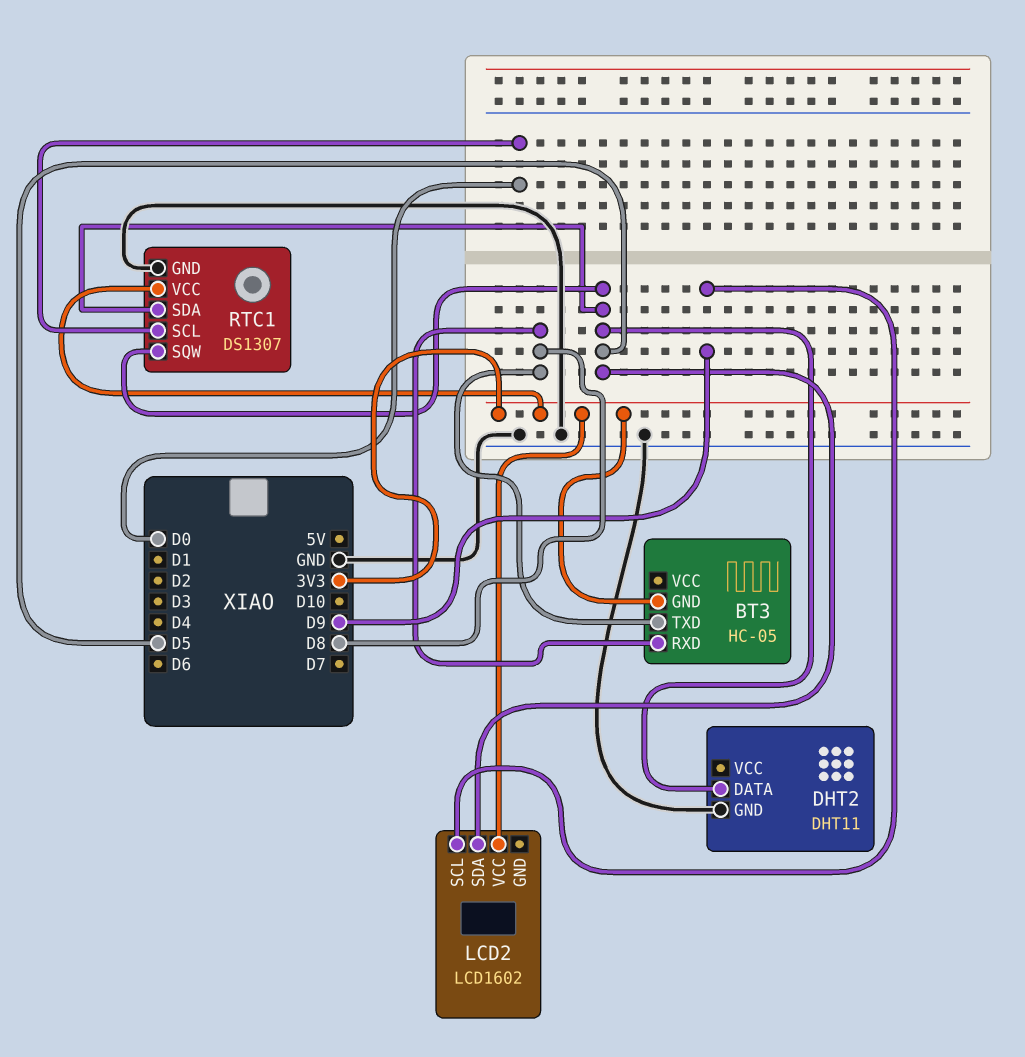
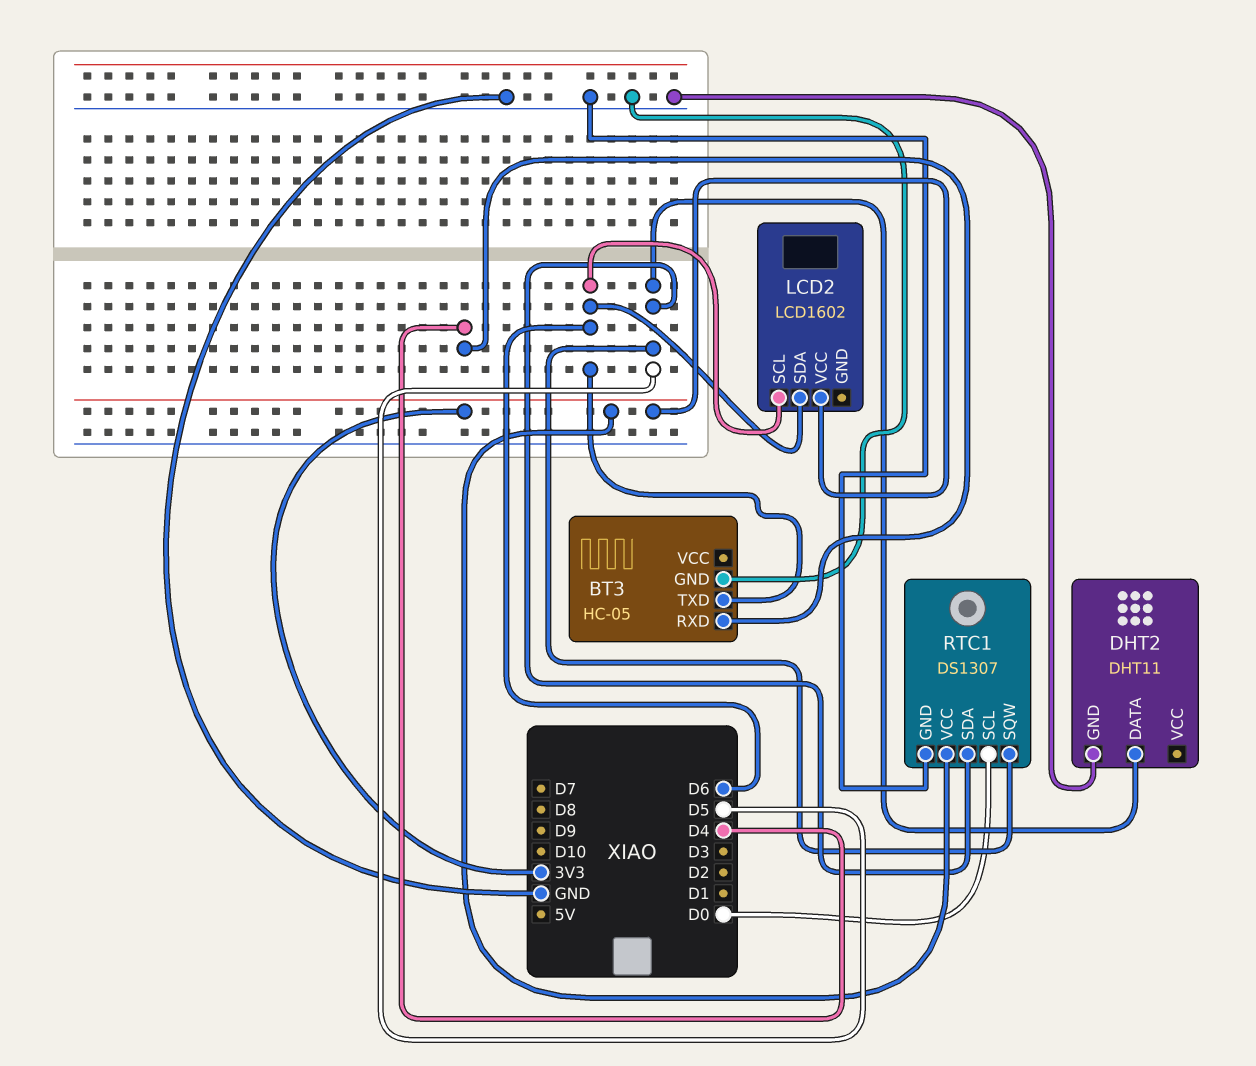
BT3 pin GND: 3V3 -> GND
BT3 pin RXD: D8 -> D4
BT3 pin TXD: D8 -> D6
LCD2 pin SCL: D9 -> D6
LCD2 pin SDA: D5 -> D6

